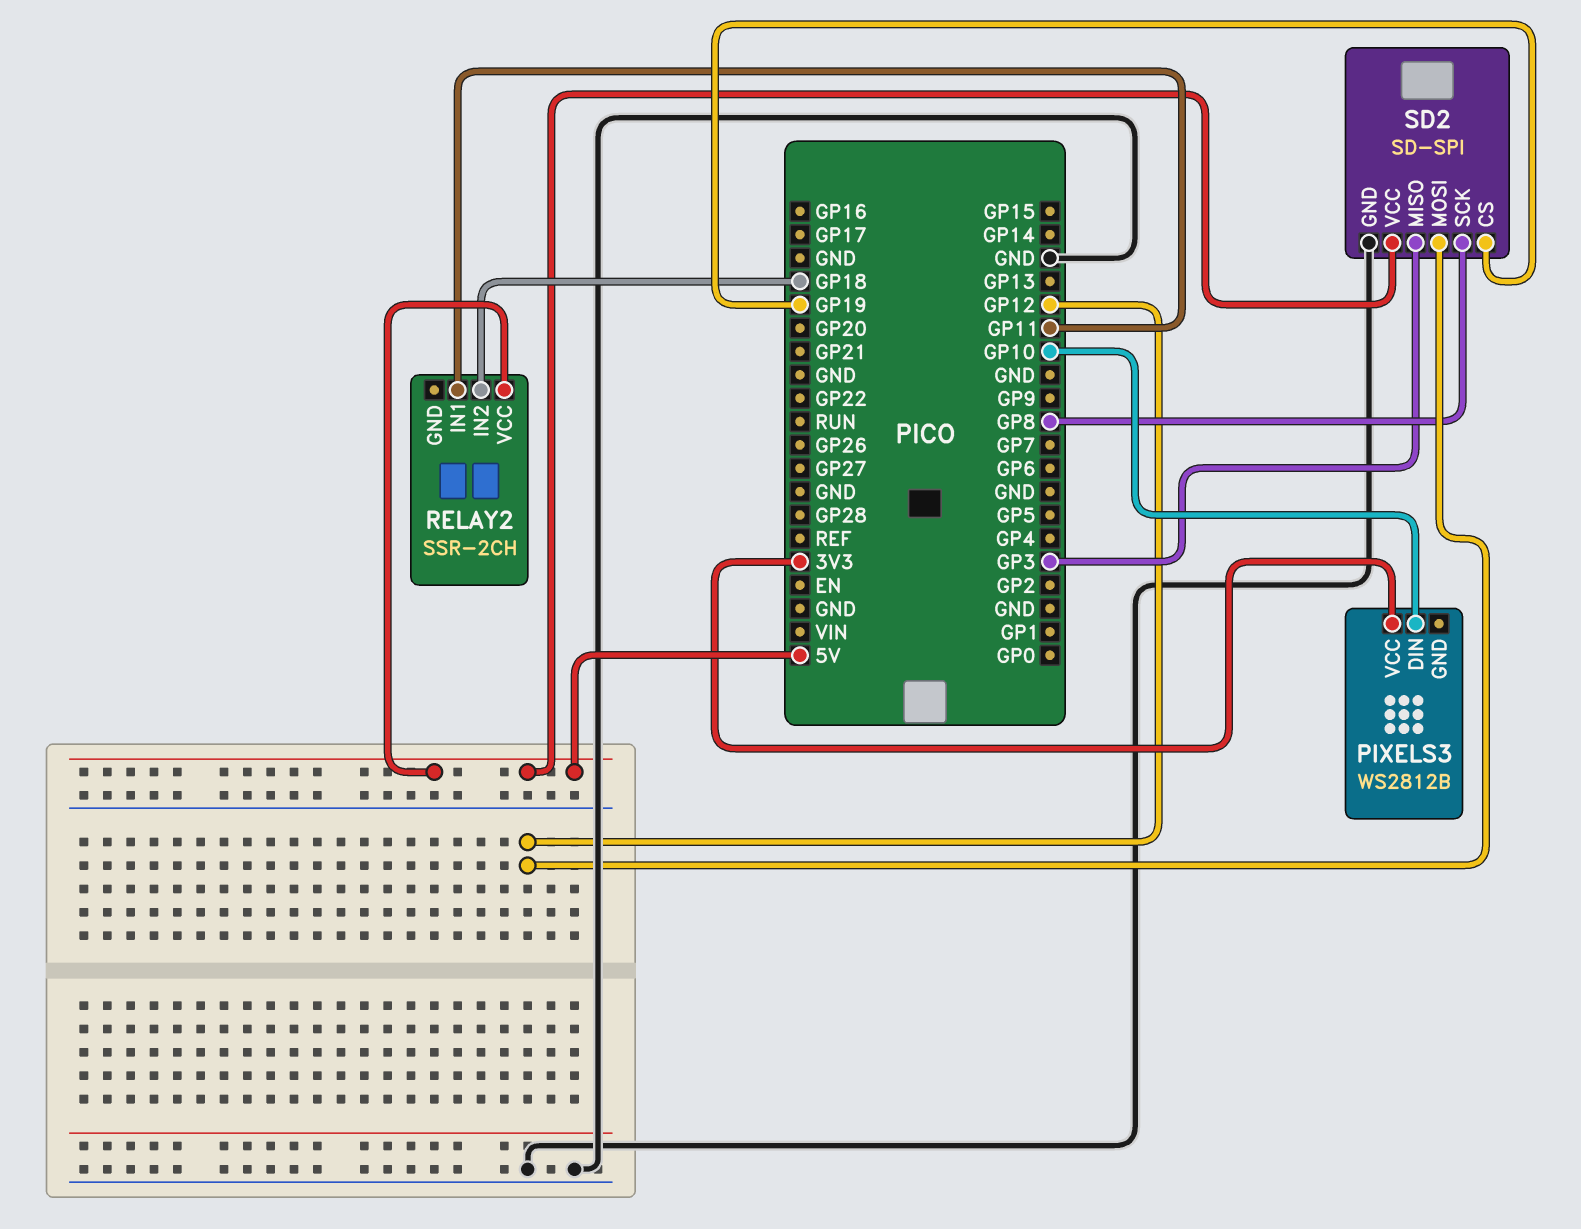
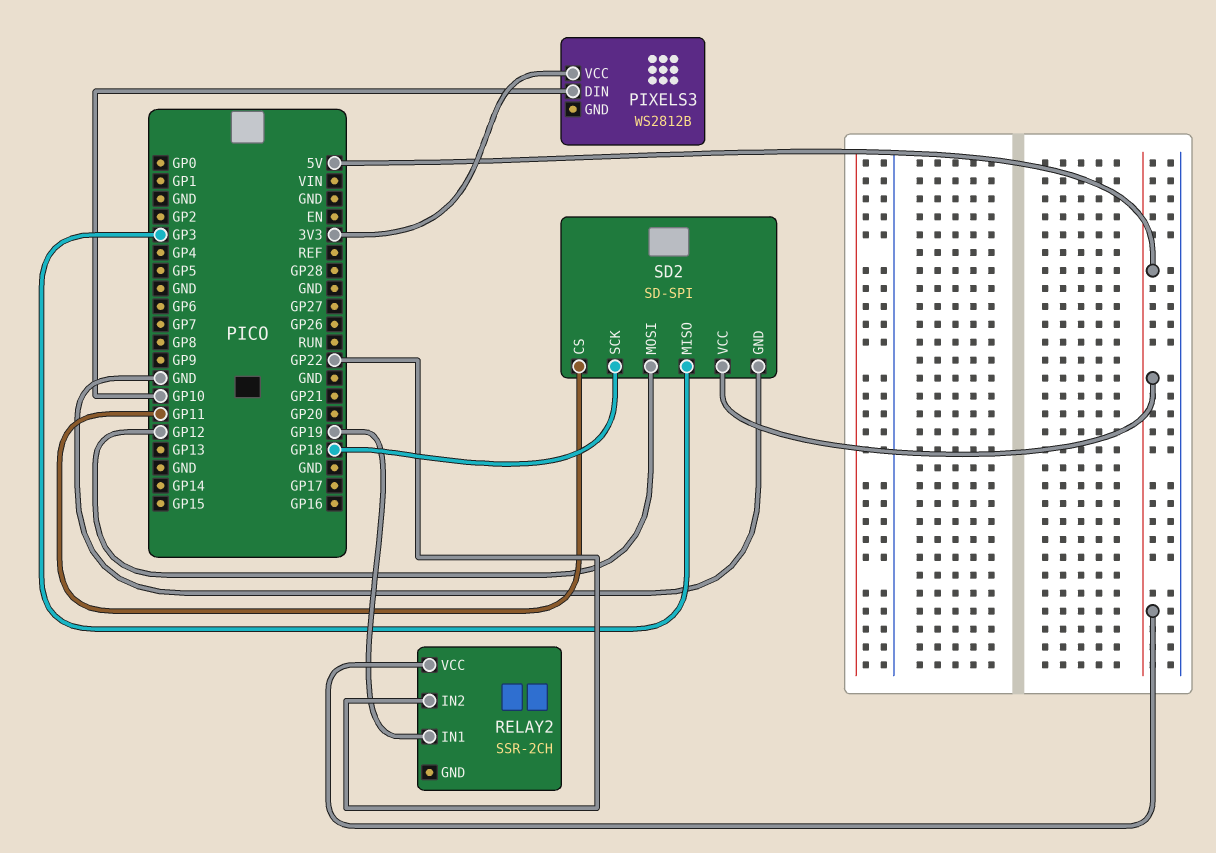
RELAY2 pin IN1: GP11 -> GP19
RELAY2 pin IN2: GP18 -> GP22
SD2 pin CS: GP19 -> GP11
SD2 pin SCK: GP8 -> GP18

